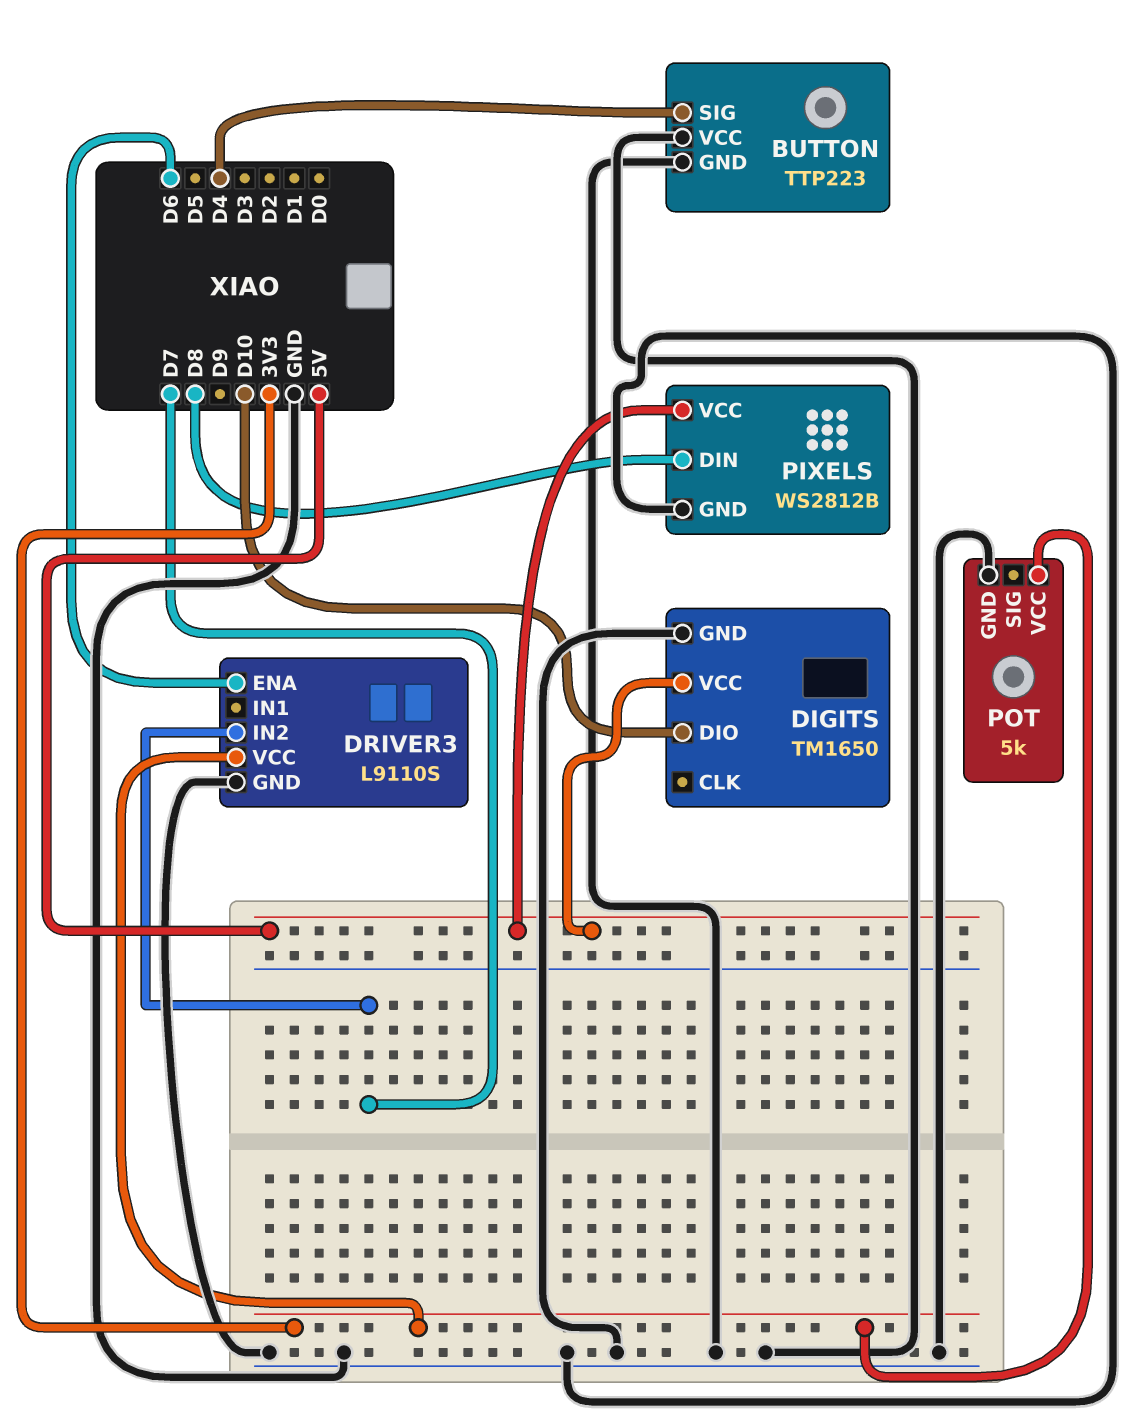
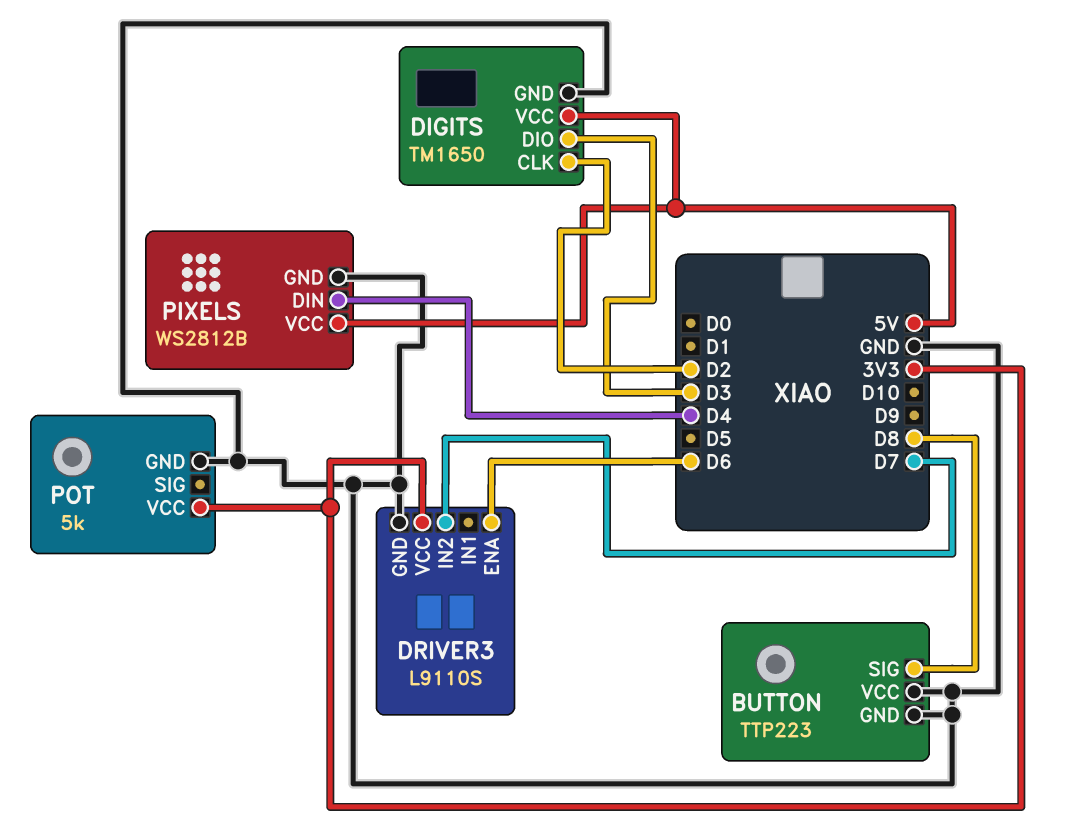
BUTTON pin SIG: D4 -> D8
DIGITS pin CLK: none -> D2
DIGITS pin DIO: D10 -> D3
PIXELS pin DIN: D8 -> D4

